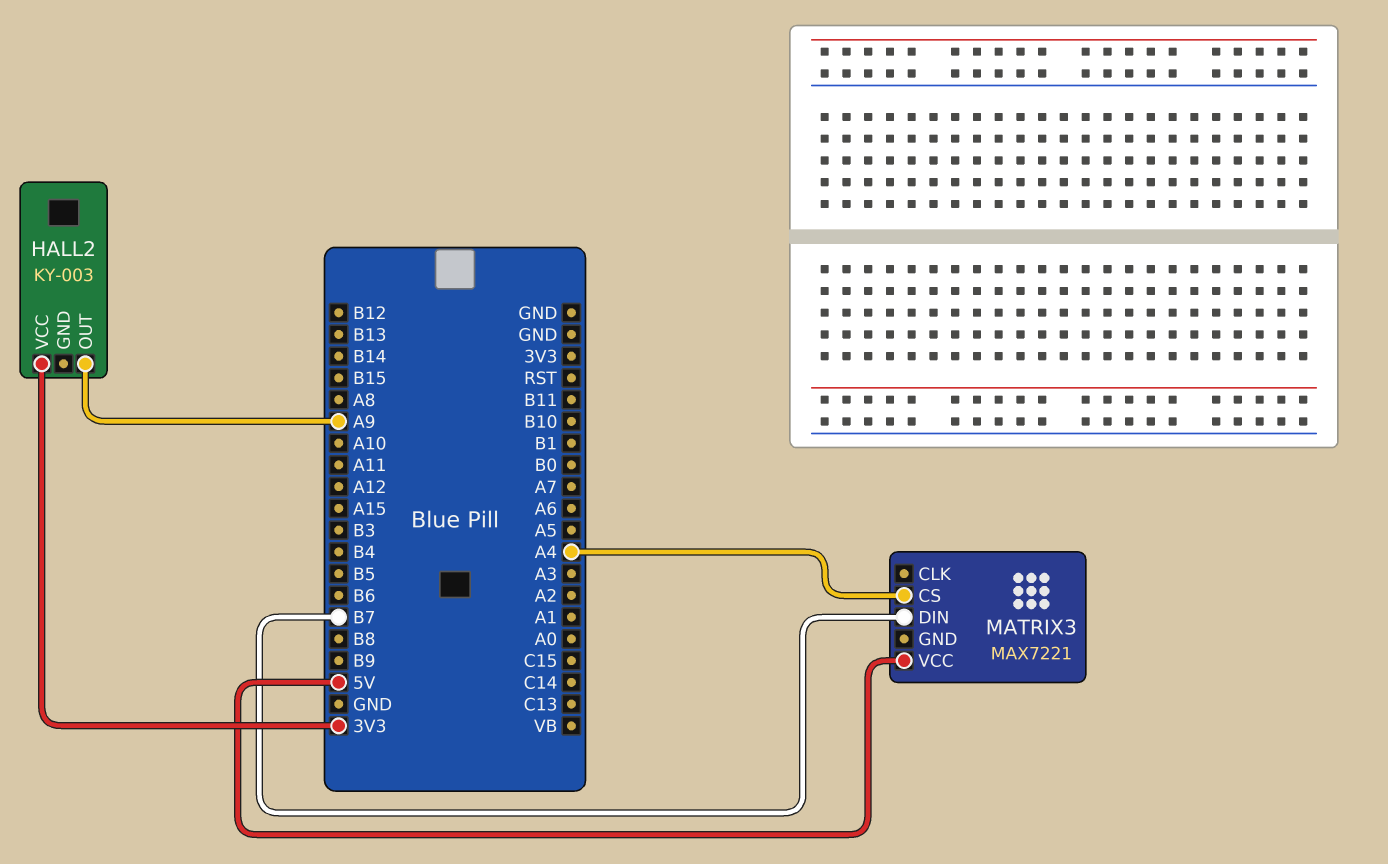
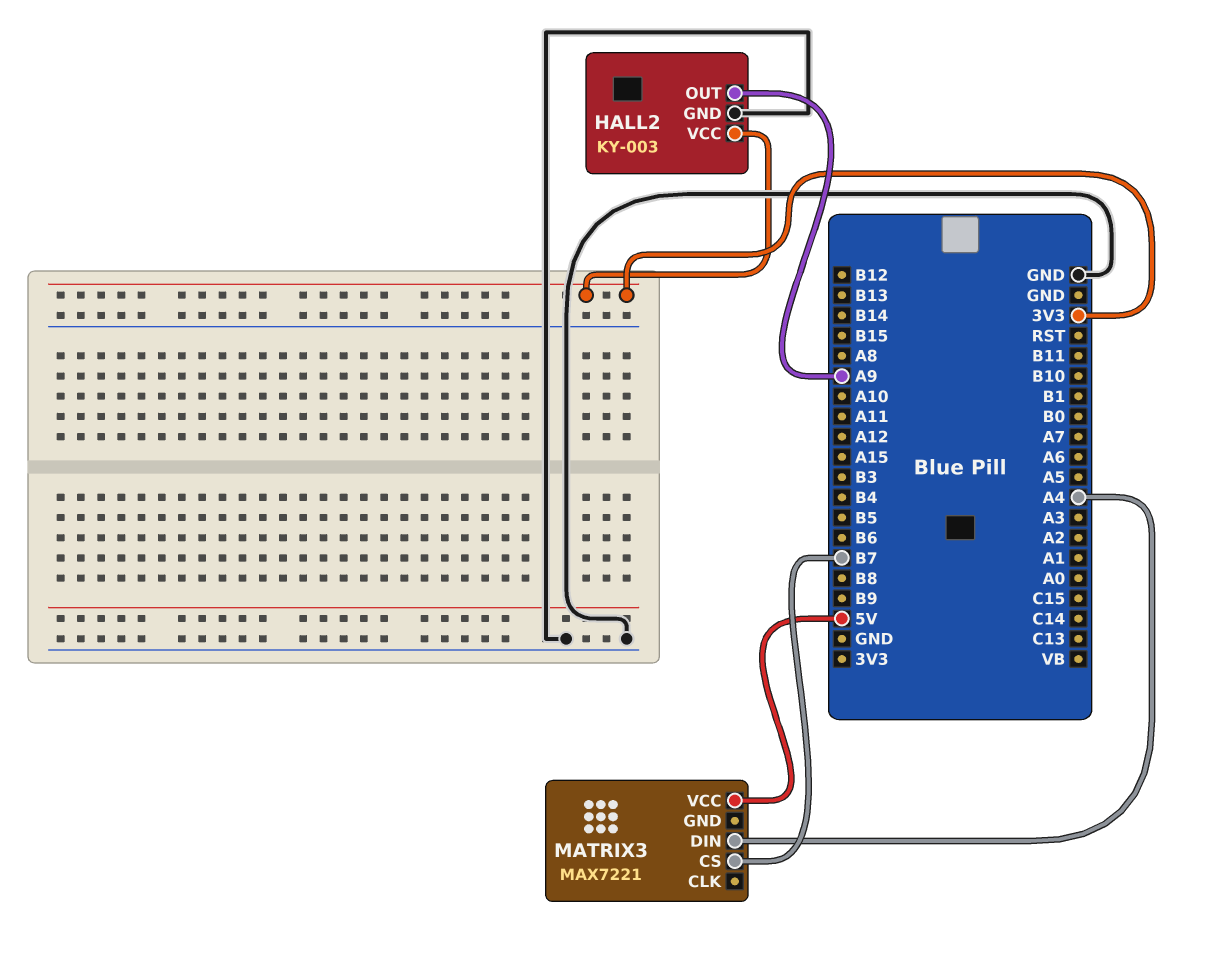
HALL2 pin GND: none -> GND
MATRIX3 pin CS: A4 -> B7
MATRIX3 pin DIN: B7 -> A4

